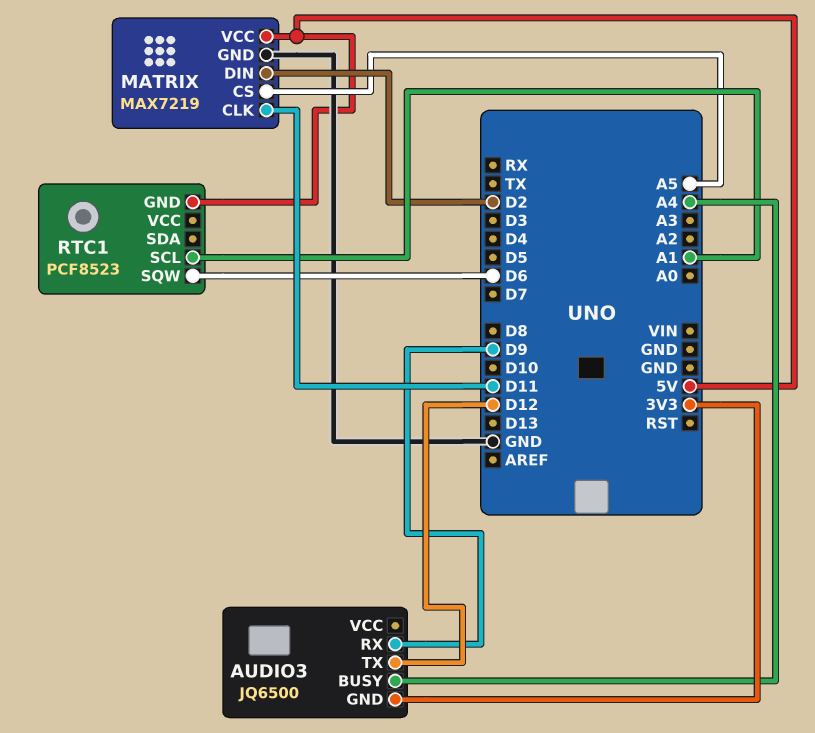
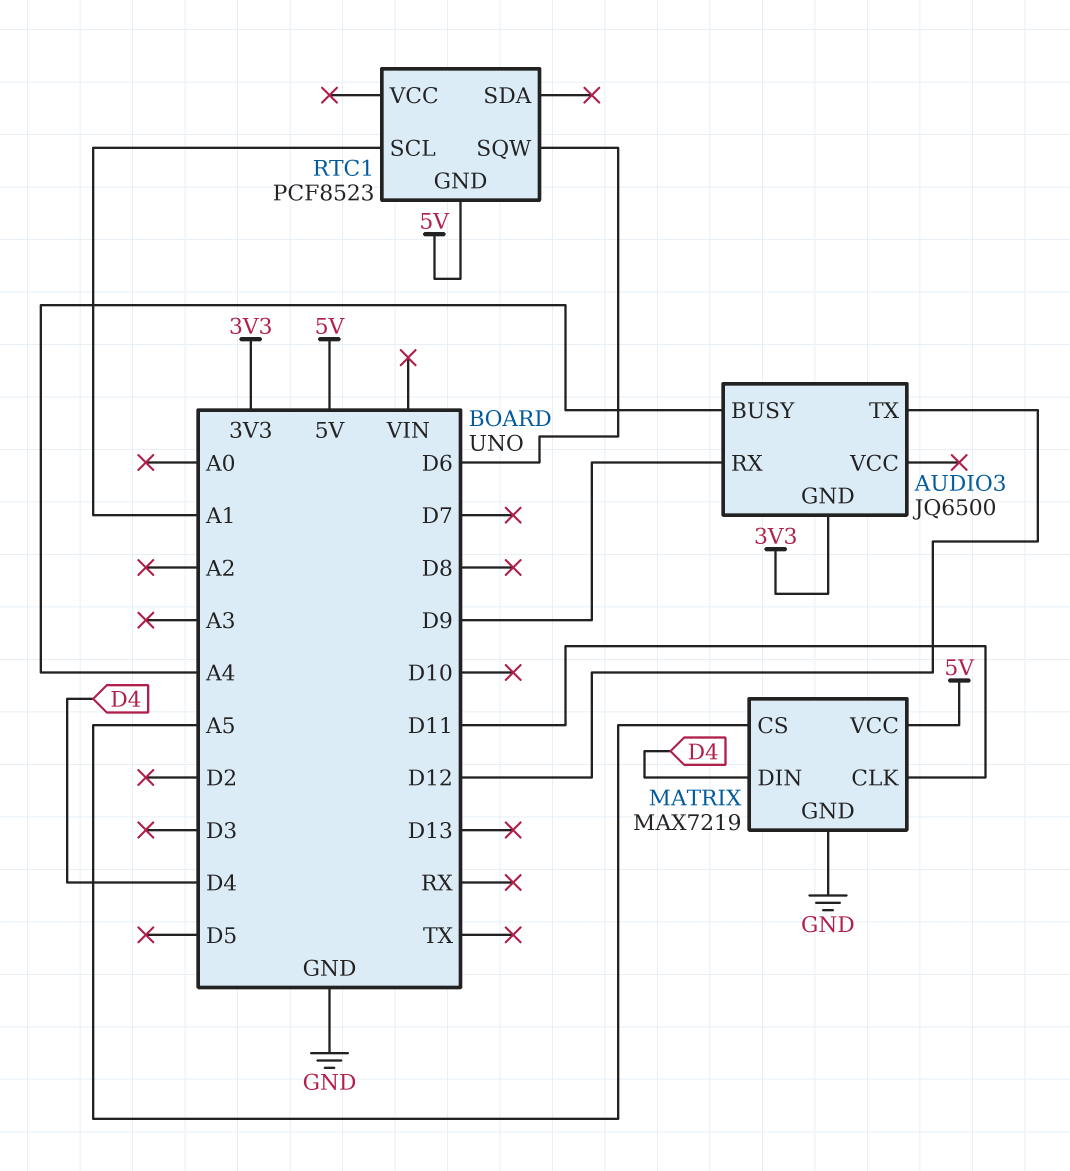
MATRIX pin DIN: D2 -> D4

